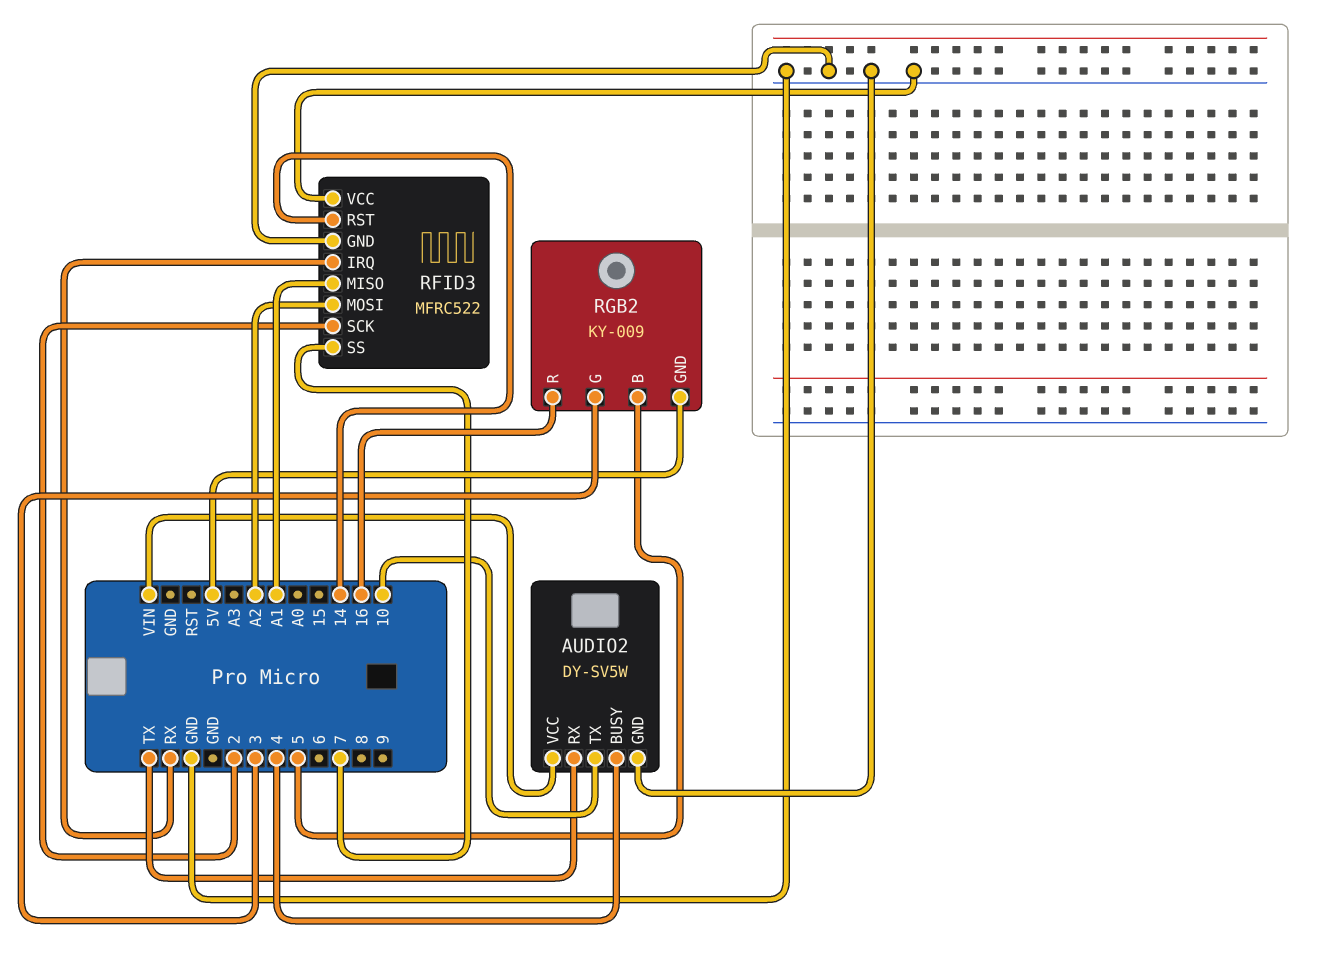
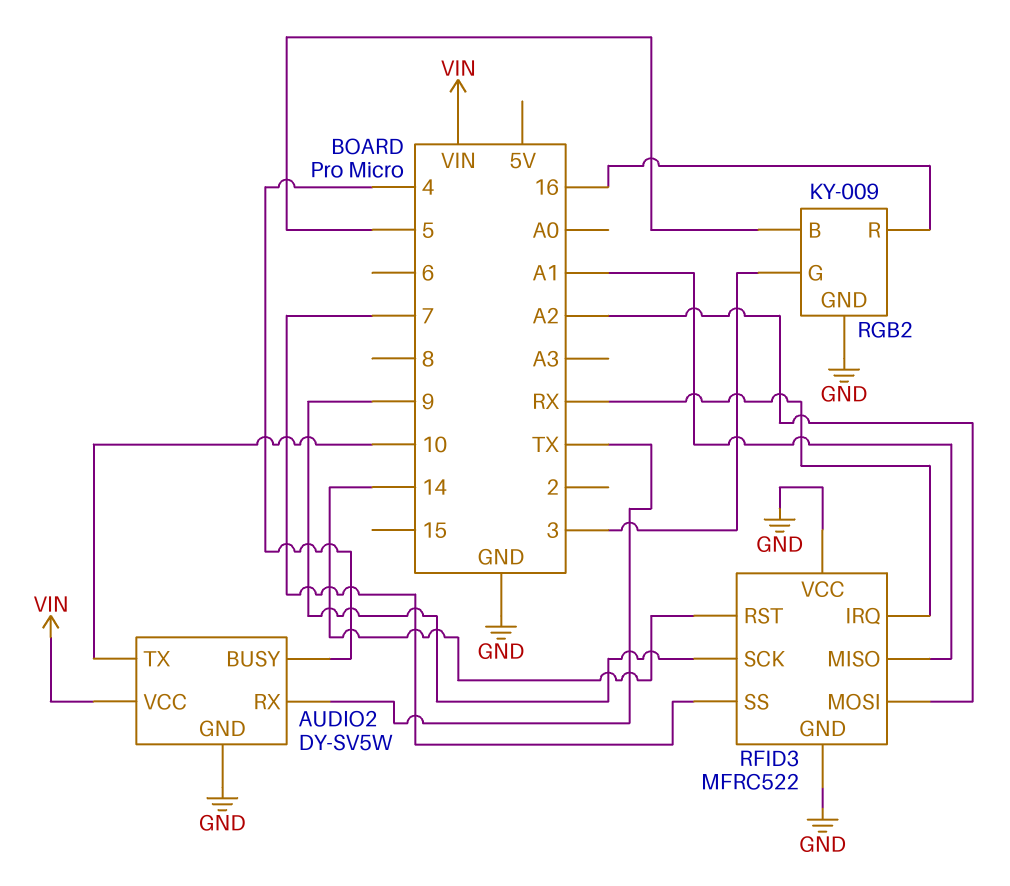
RFID3 pin SCK: 2 -> 9
RGB2 pin GND: 5V -> GND

